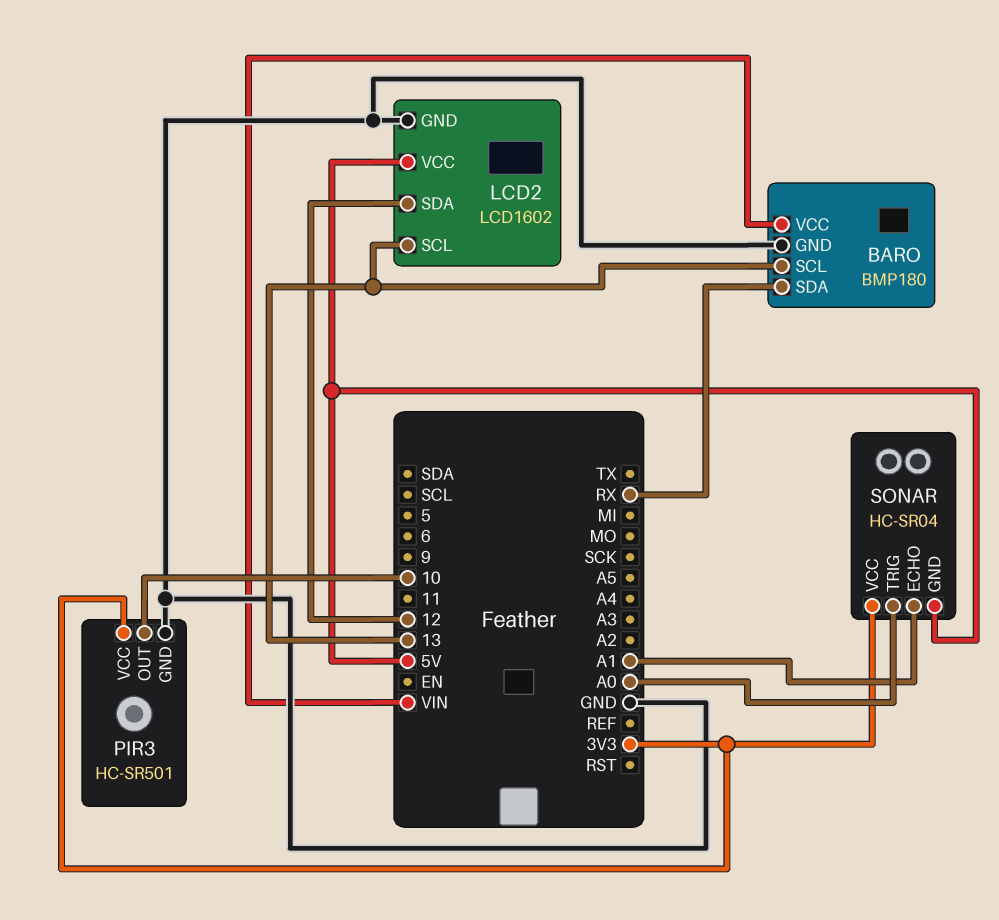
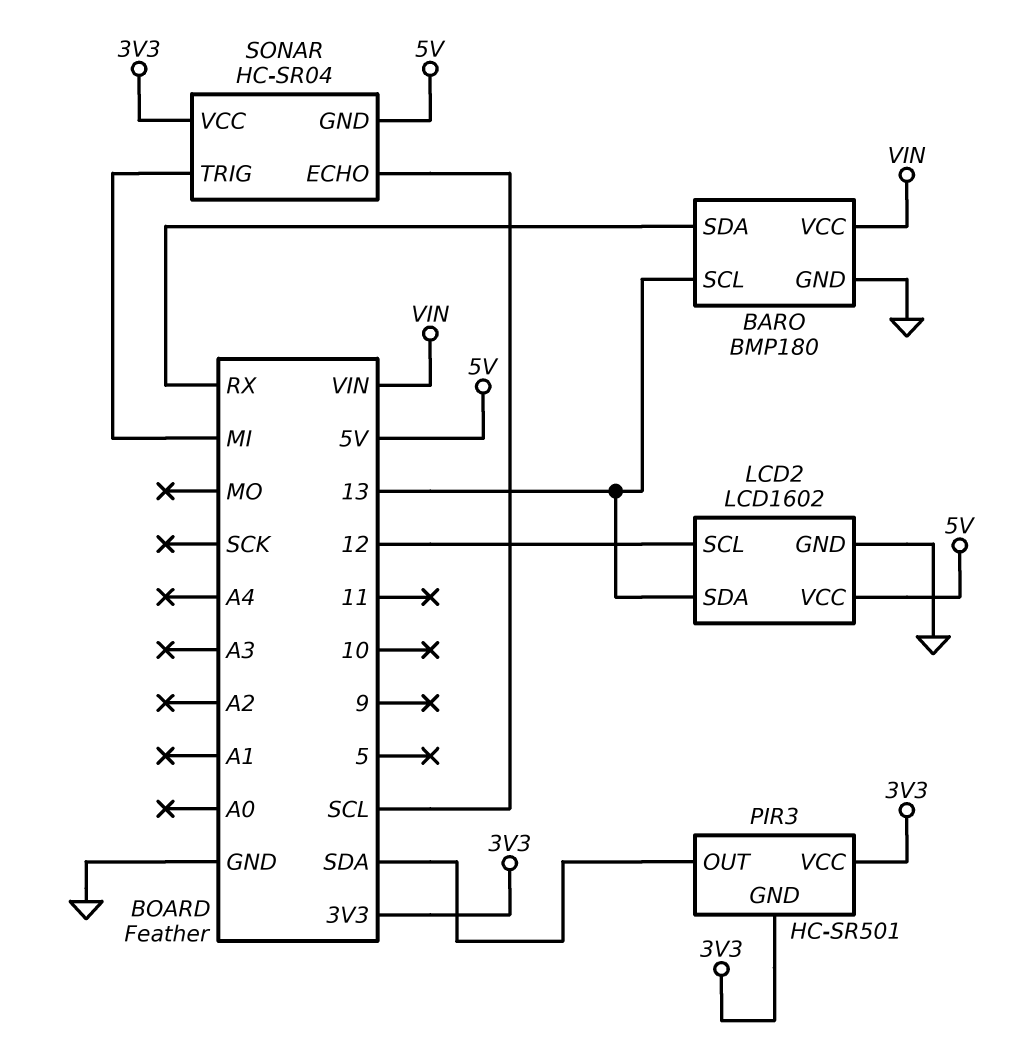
LCD2 pin SCL: 13 -> 12
LCD2 pin SDA: 12 -> 13
PIR3 pin GND: GND -> 3V3
PIR3 pin OUT: 10 -> SDA
SONAR pin ECHO: A1 -> SCL
SONAR pin TRIG: A0 -> MI

